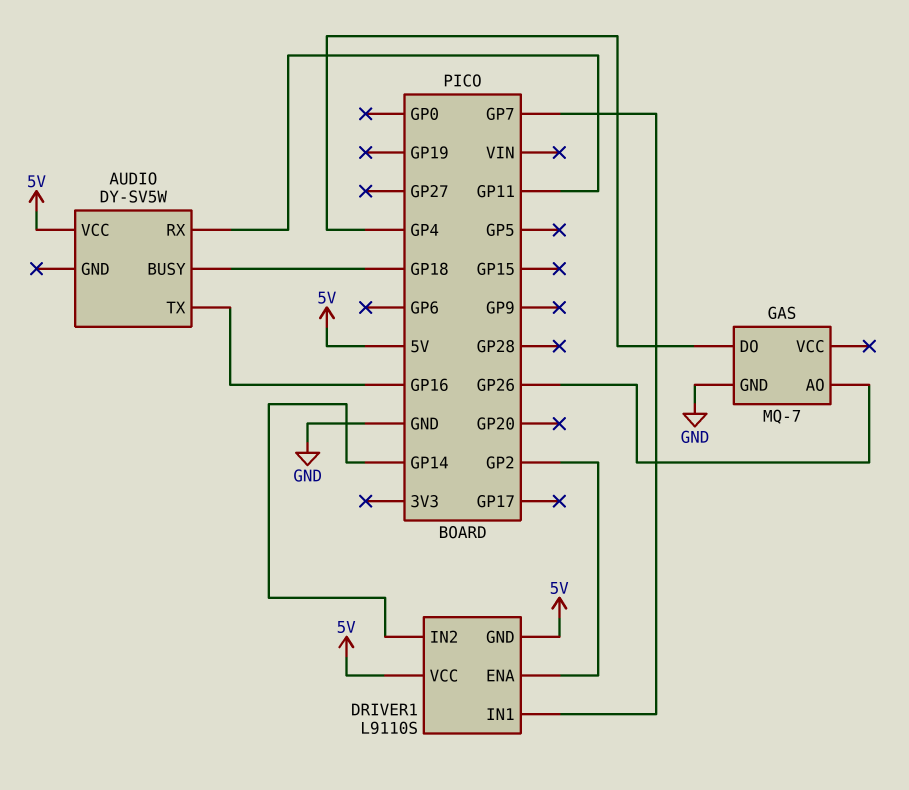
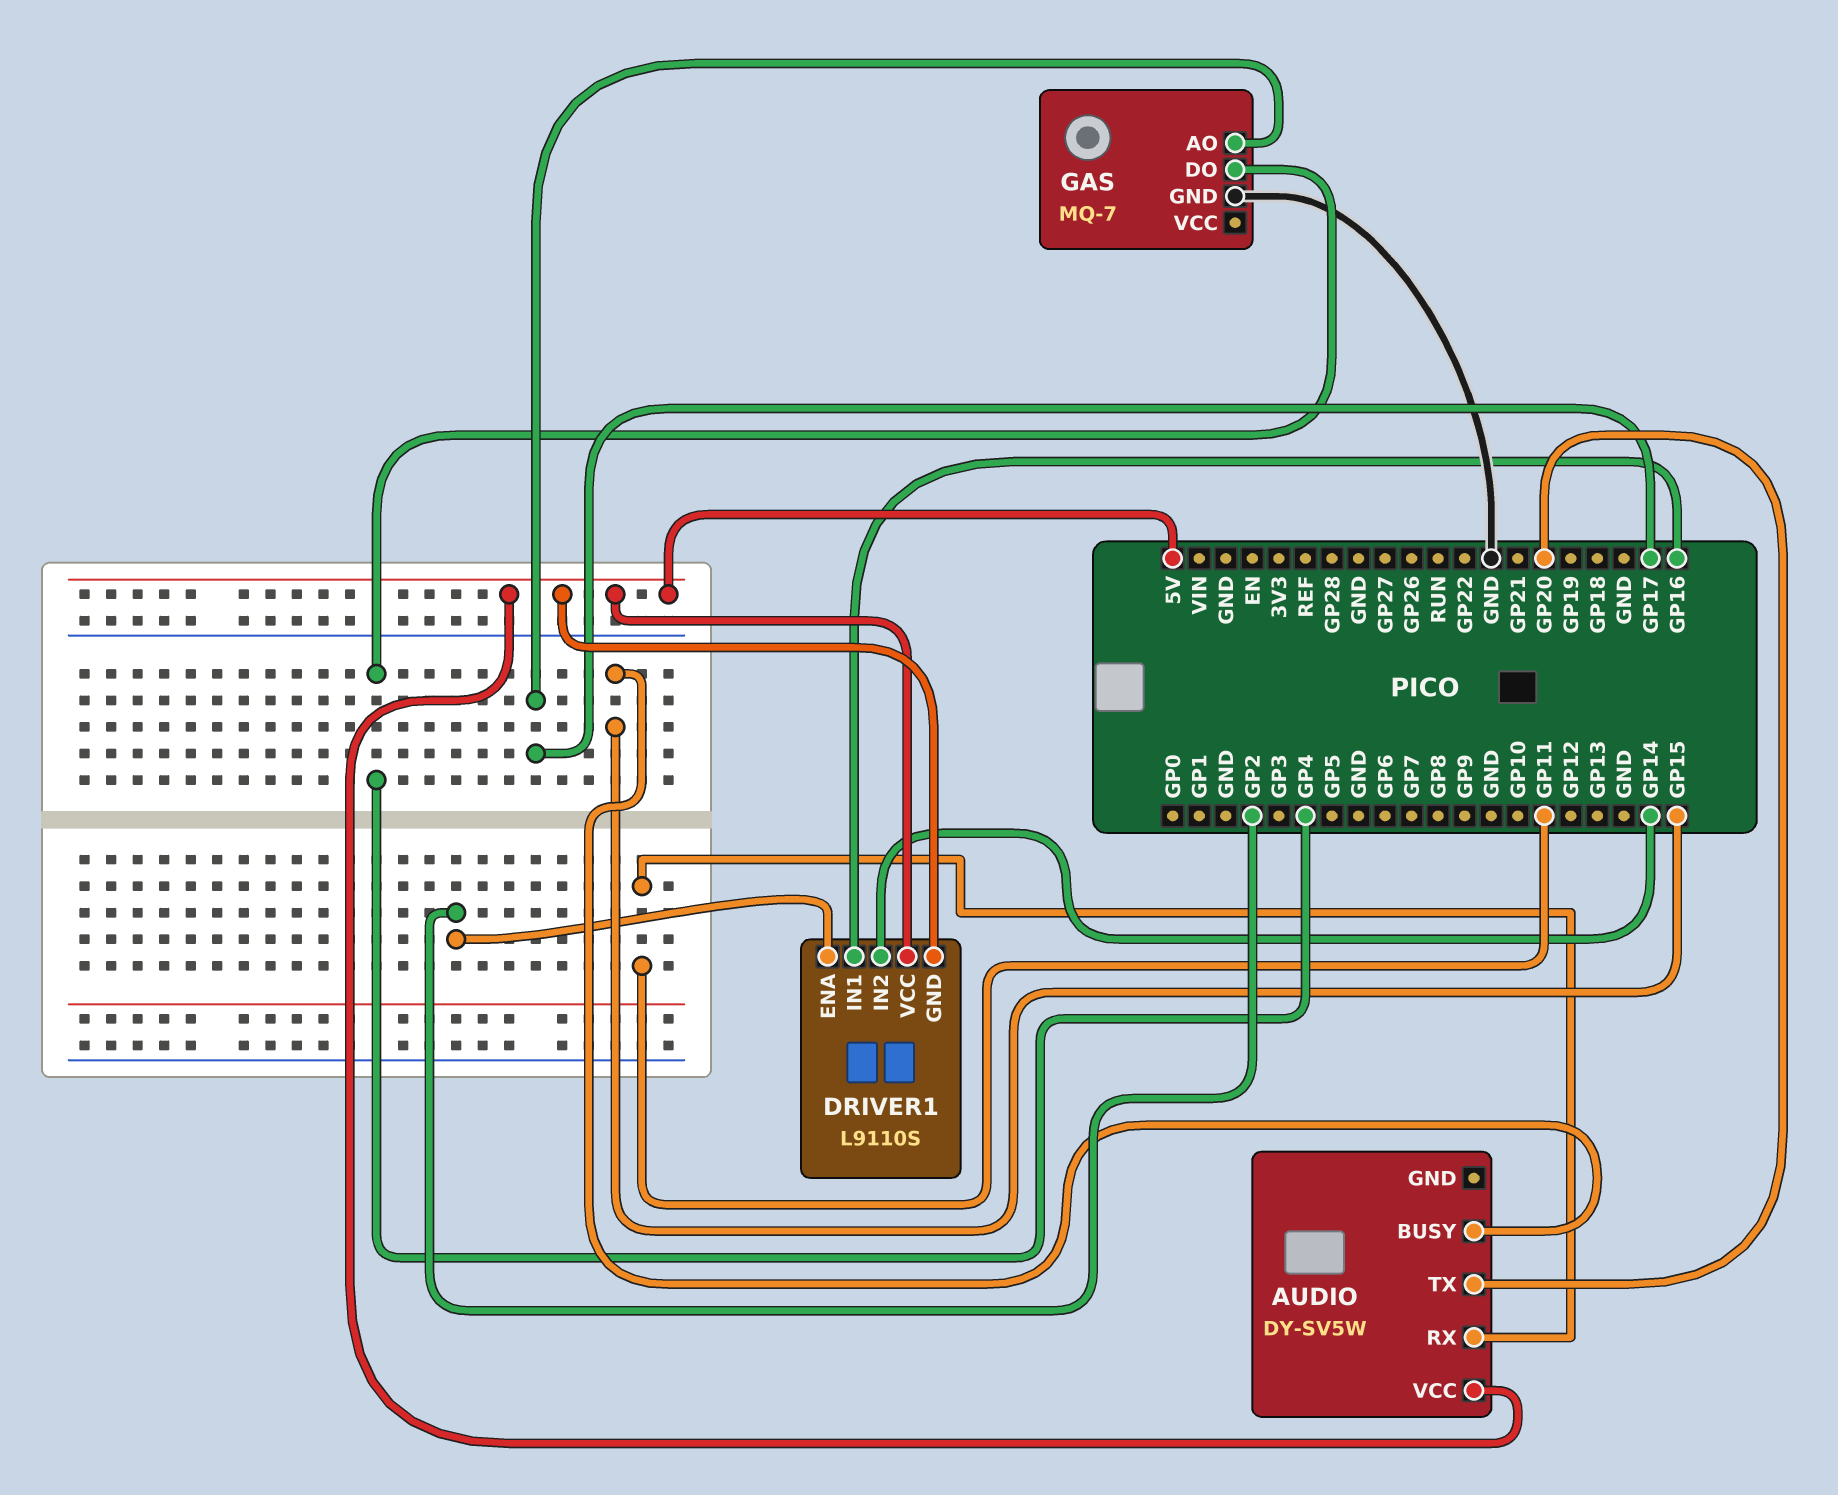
AUDIO pin BUSY: GP18 -> GP15
AUDIO pin TX: GP16 -> GP20
DRIVER1 pin IN1: GP7 -> GP16
GAS pin AO: GP26 -> GP17

